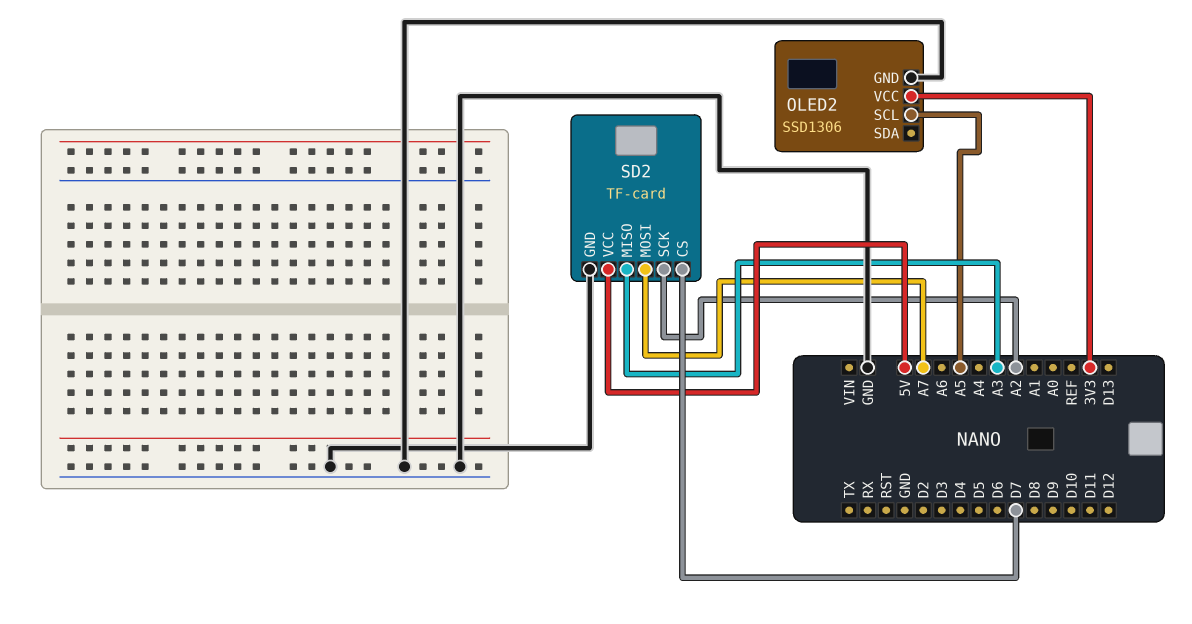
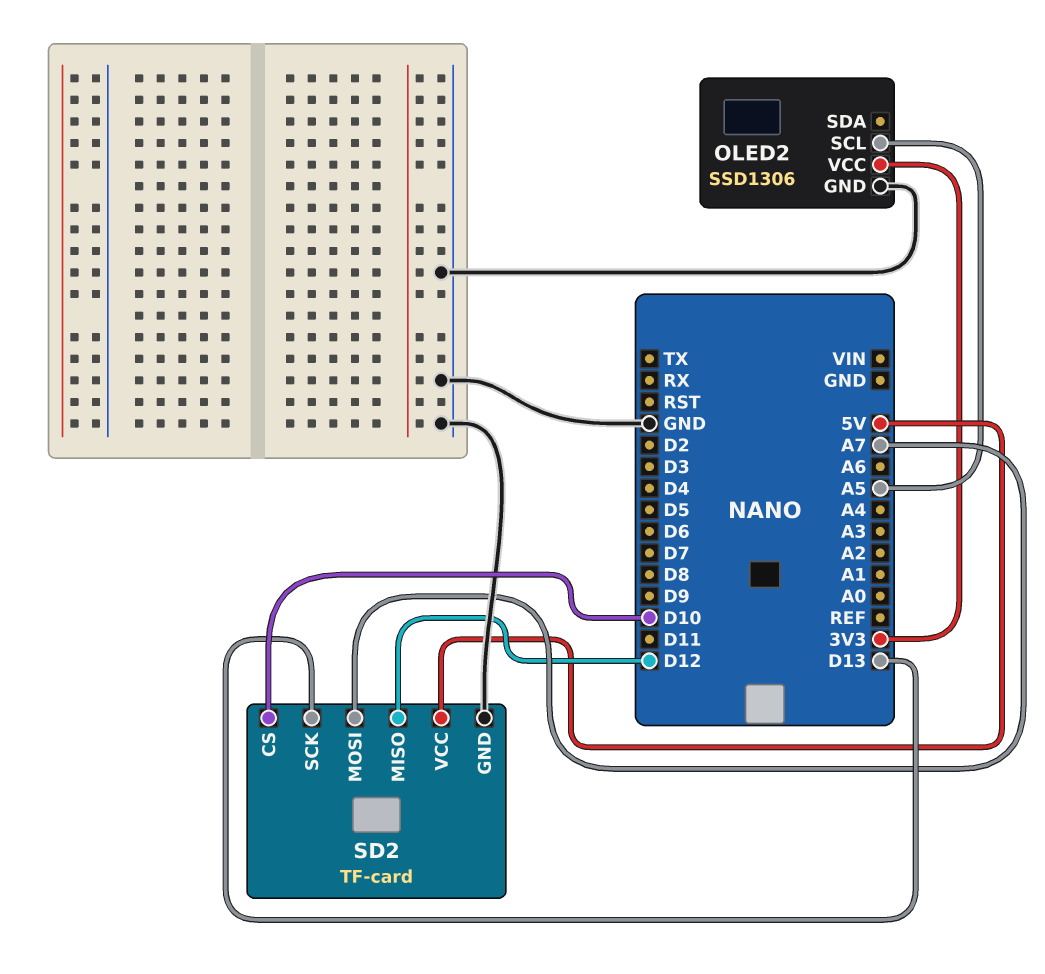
SD2 pin CS: D7 -> D10
SD2 pin MISO: A3 -> D12
SD2 pin SCK: A2 -> D13

